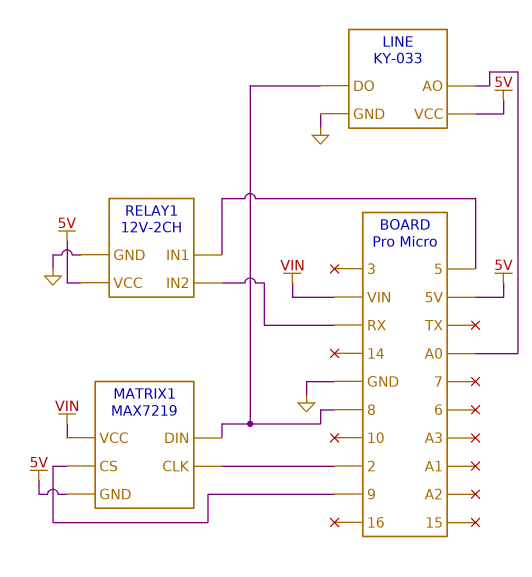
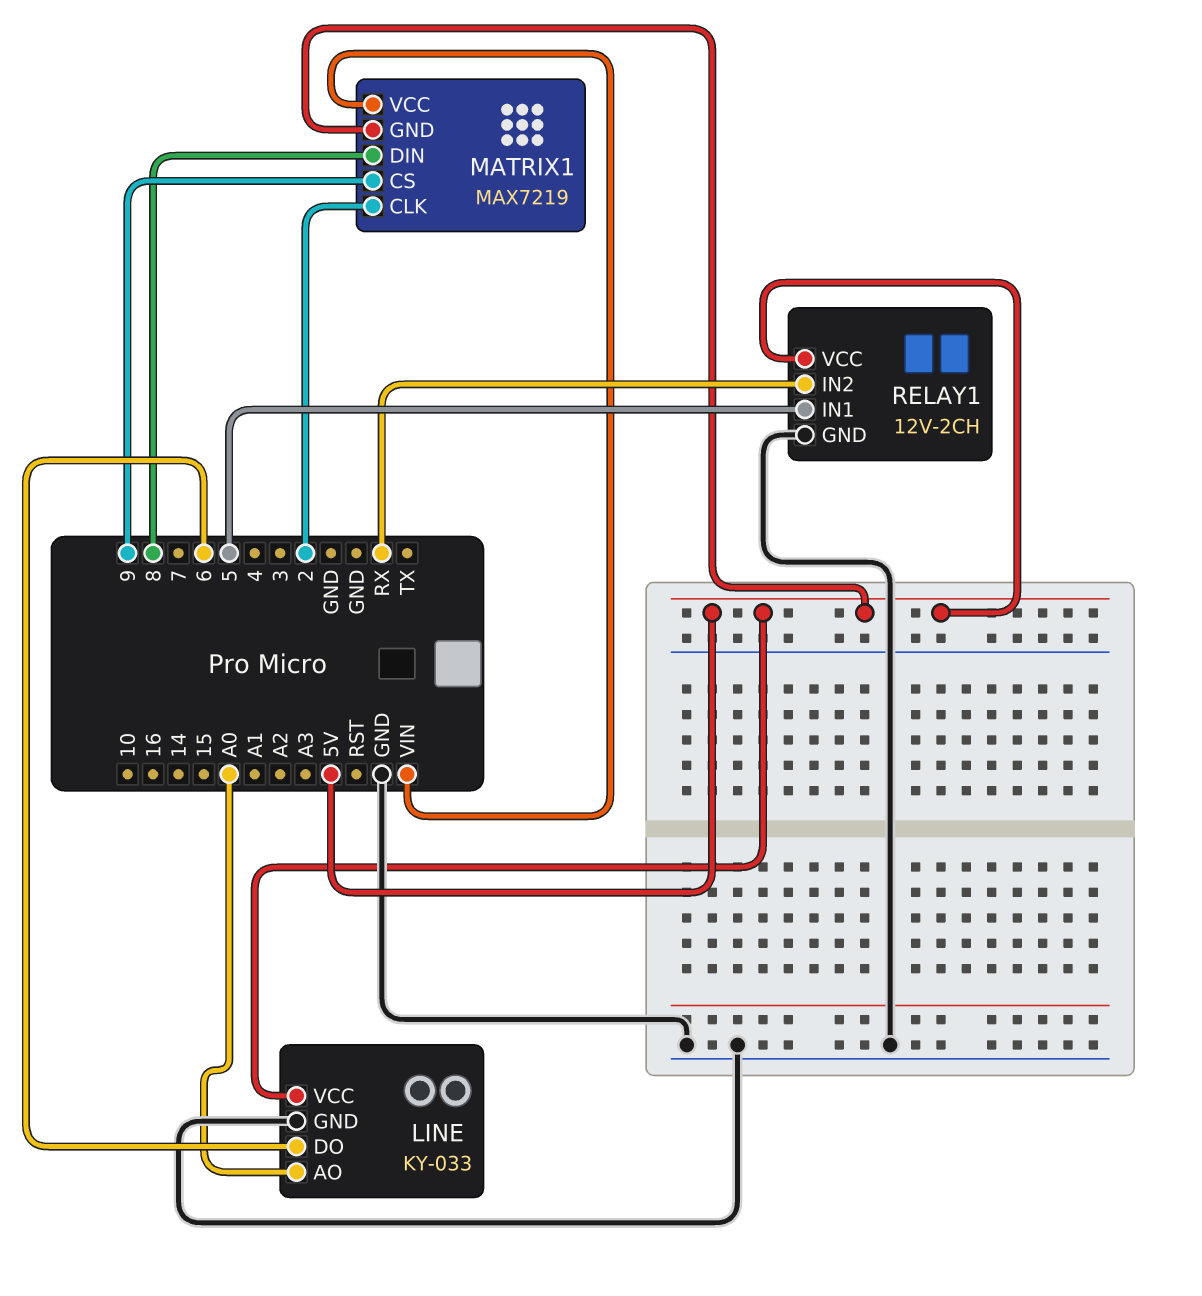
LINE pin DO: 8 -> 6

